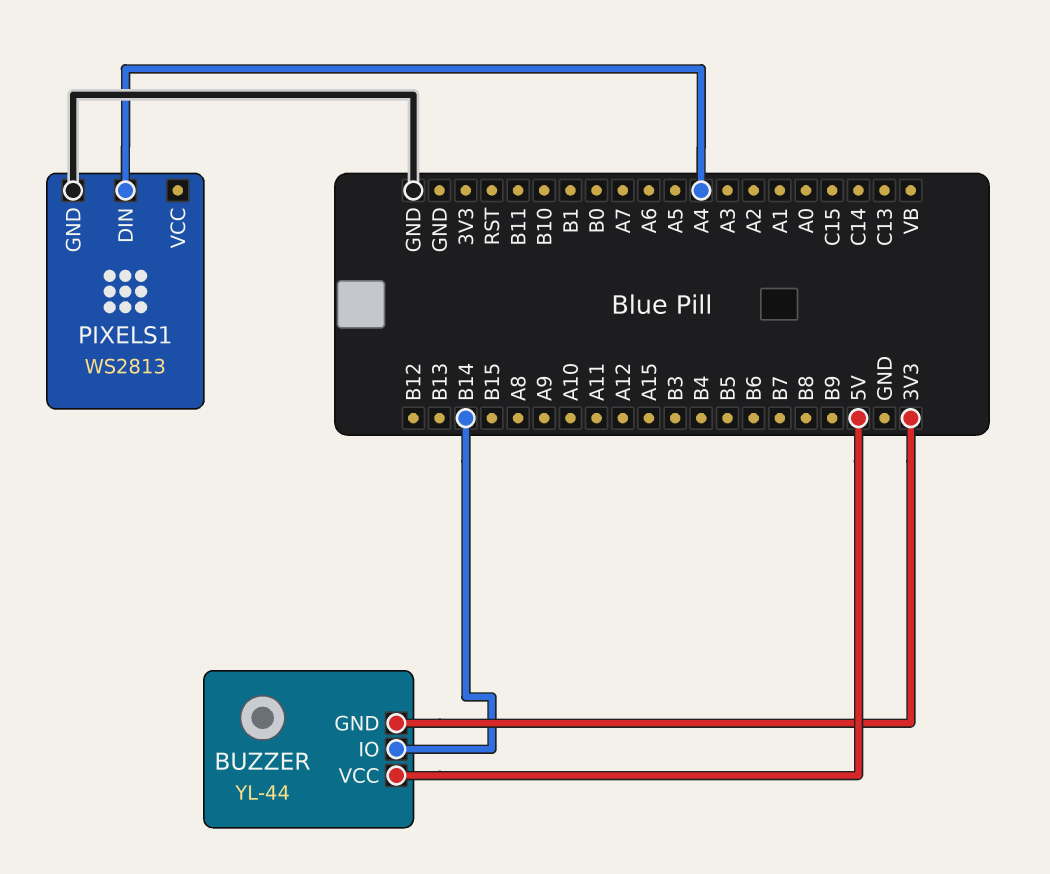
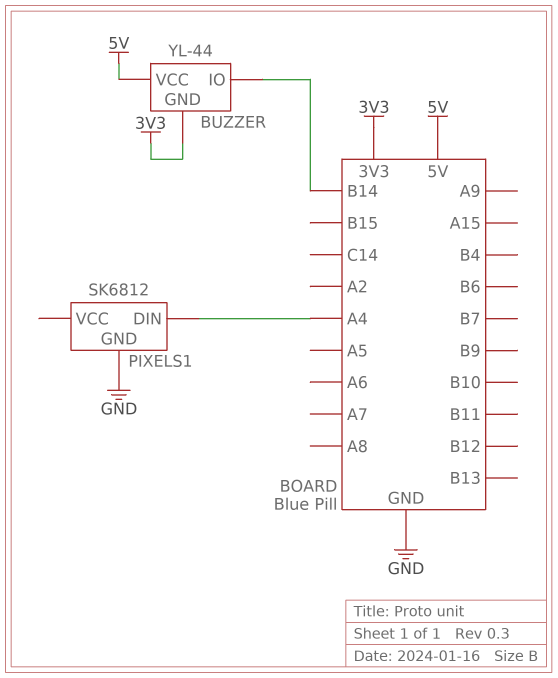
PIXELS1: WS2813 -> SK6812

